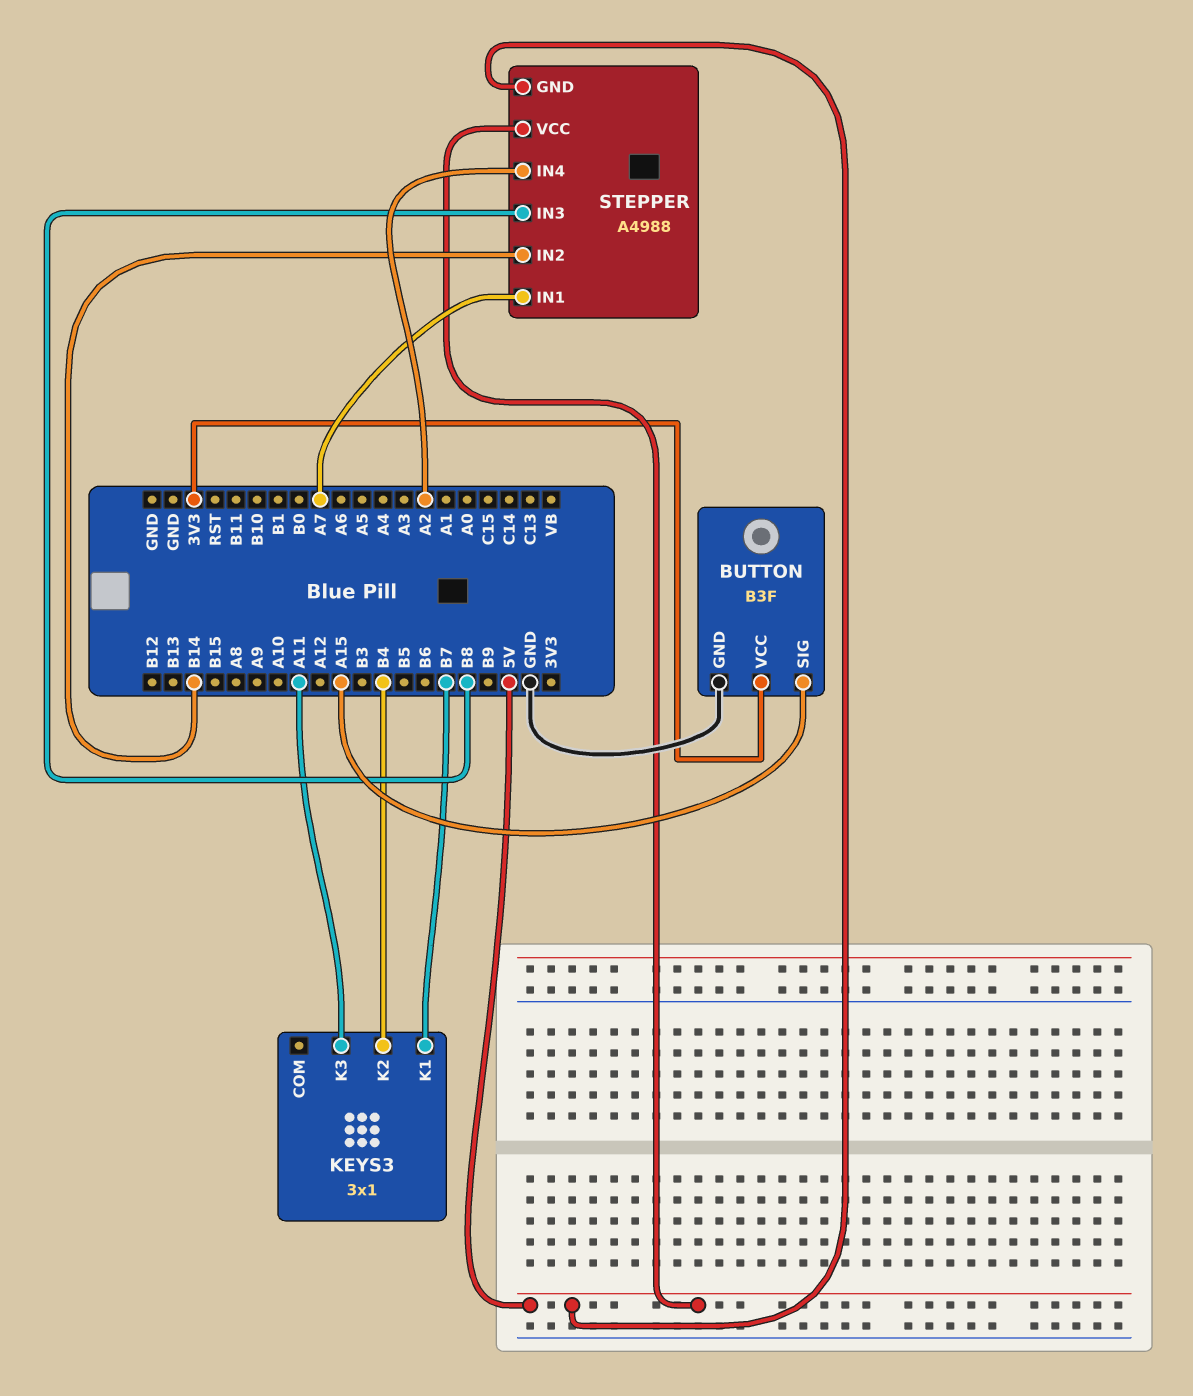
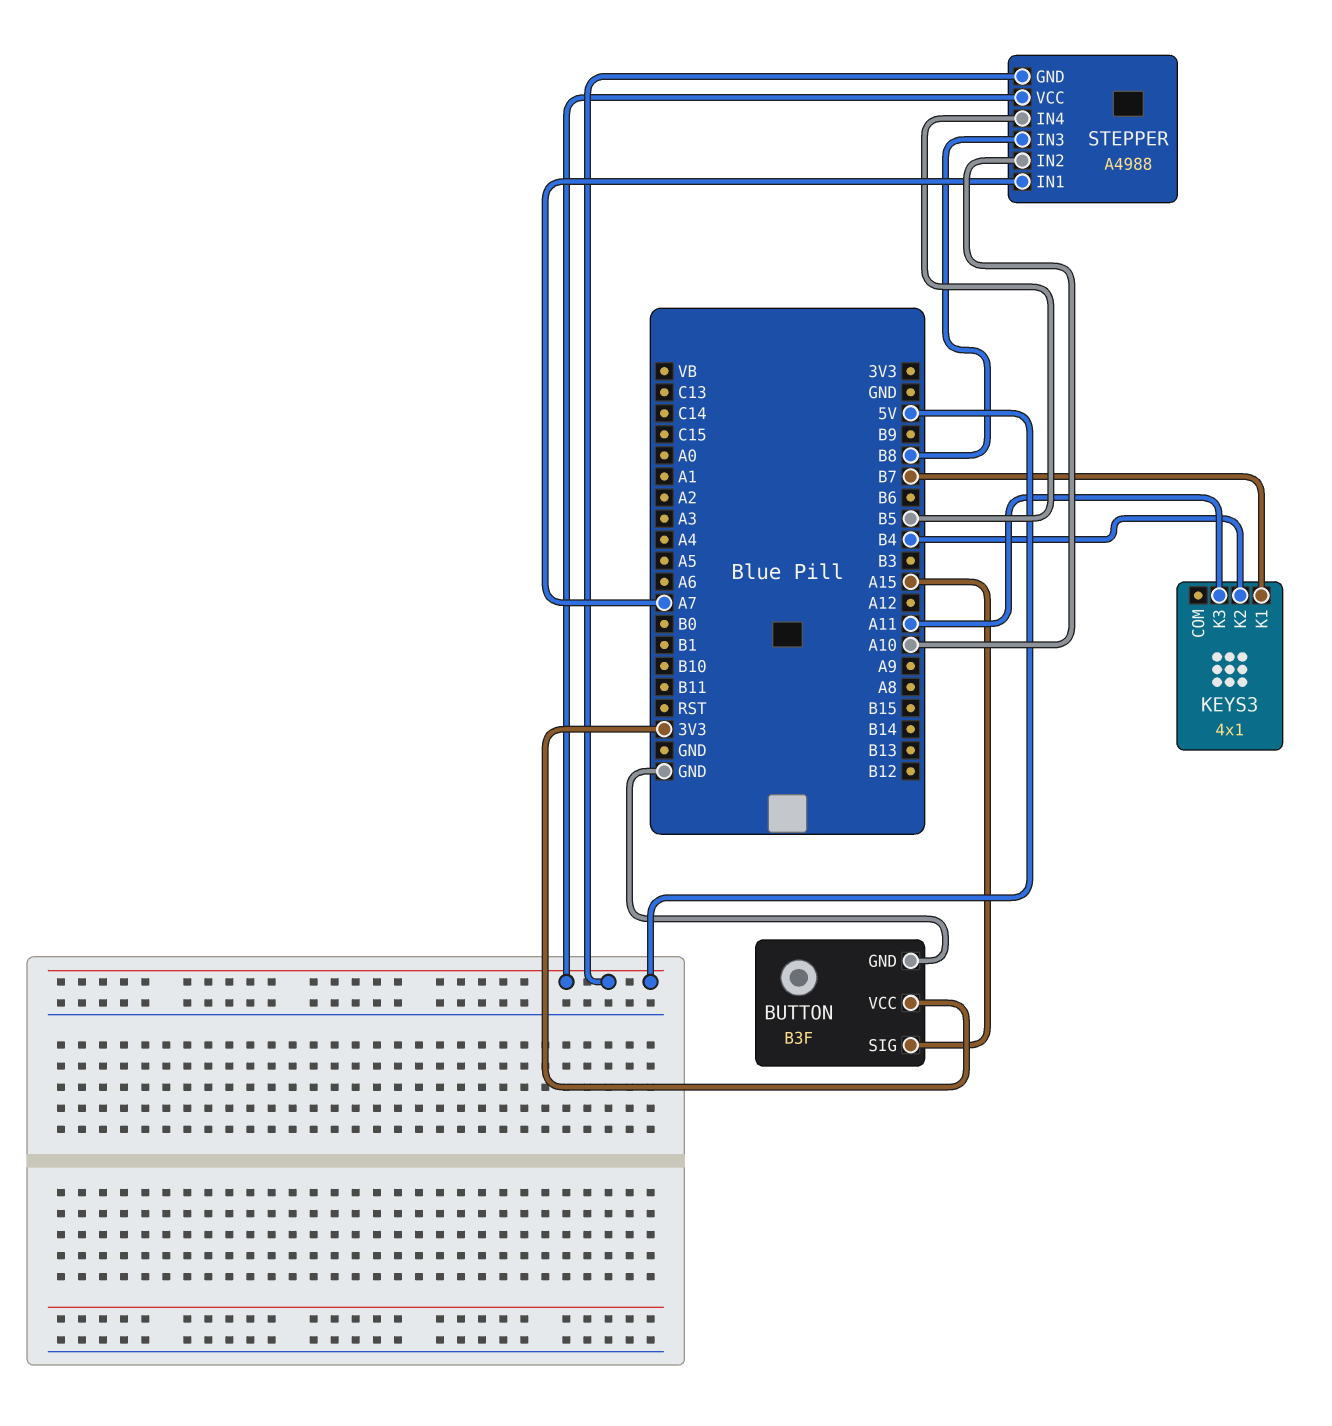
KEYS3: 3x1 -> 4x1
STEPPER pin IN2: B14 -> A10
STEPPER pin IN4: A2 -> B5

